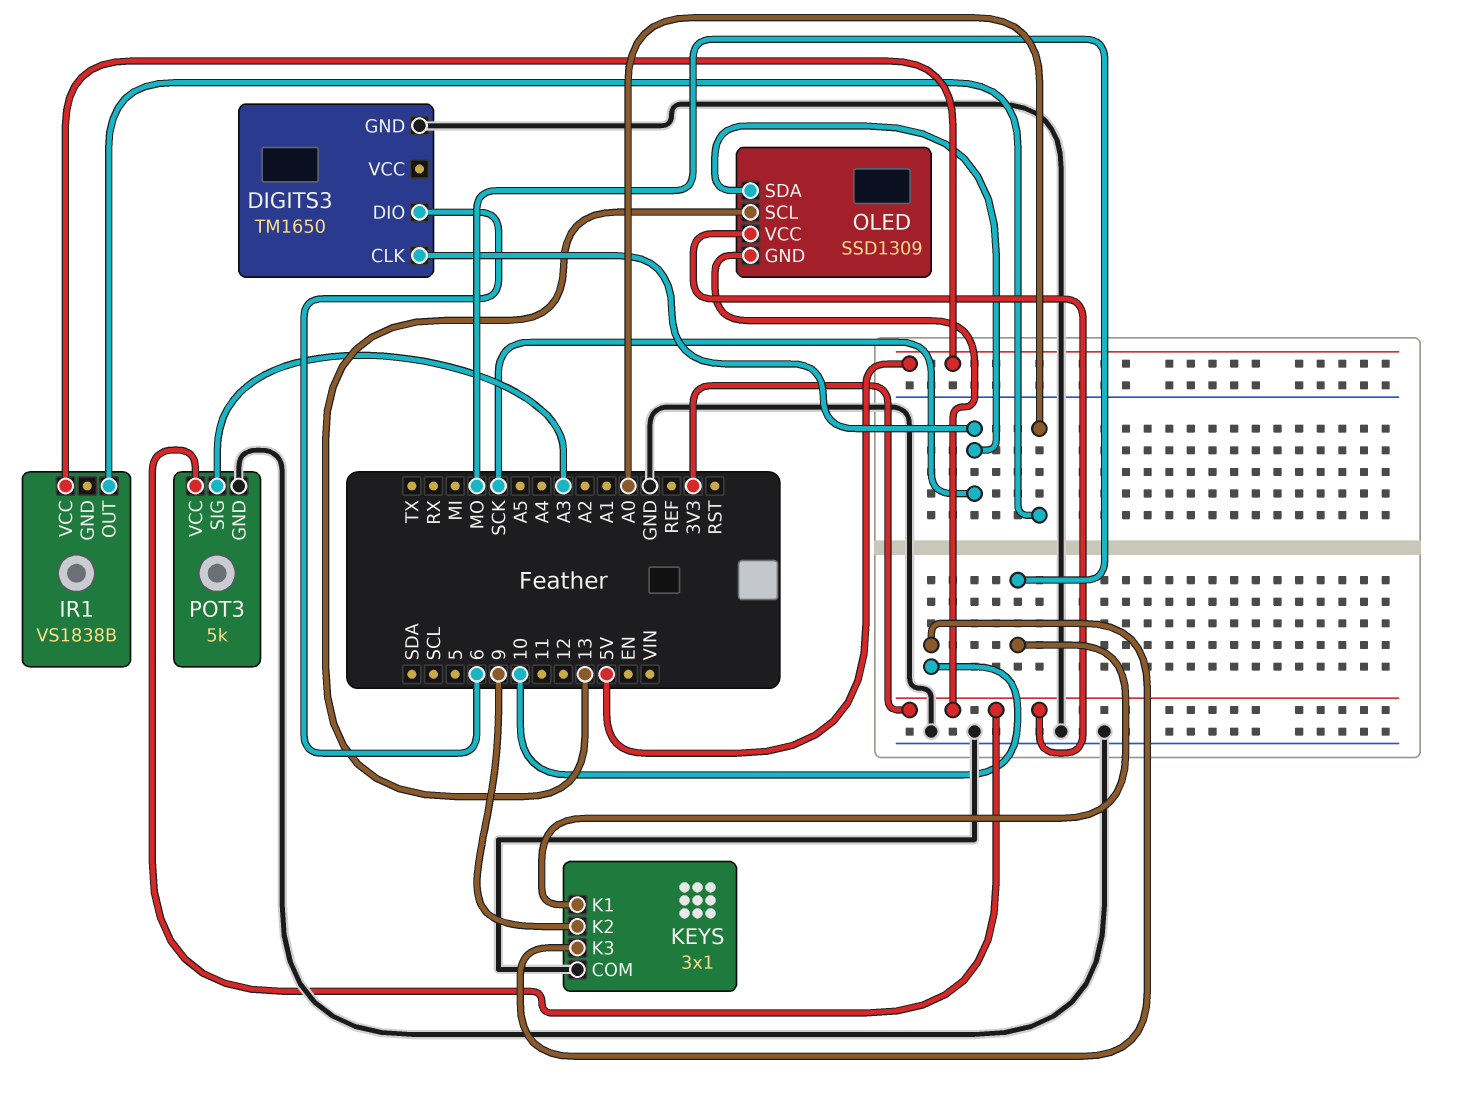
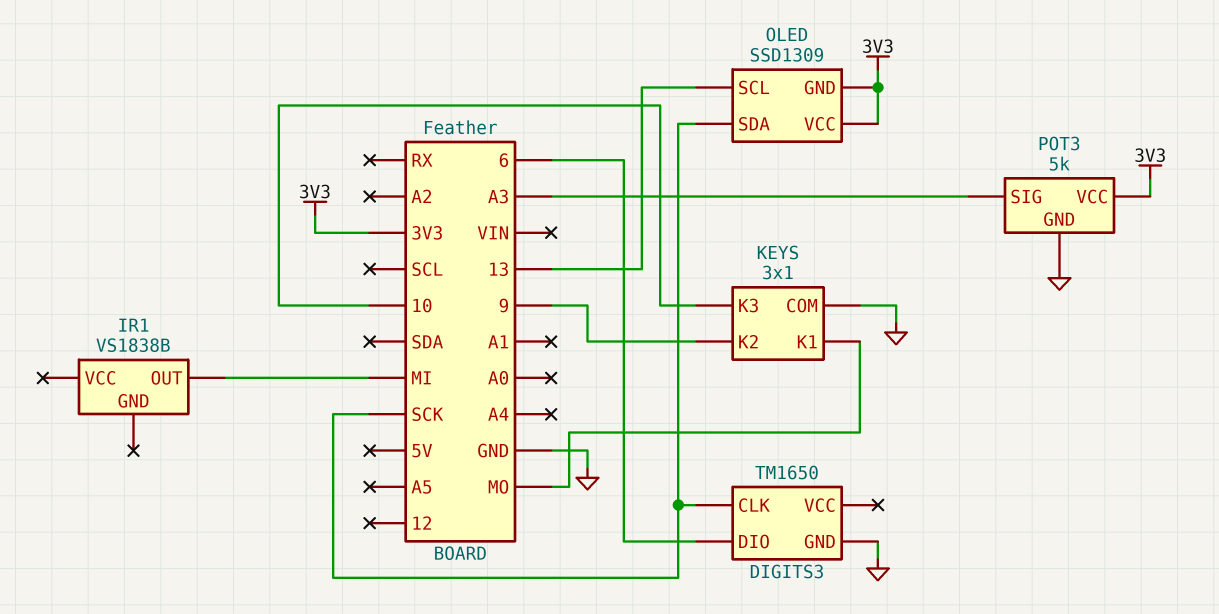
IR1 pin OUT: A0 -> MI
IR1 pin VCC: 5V -> none

